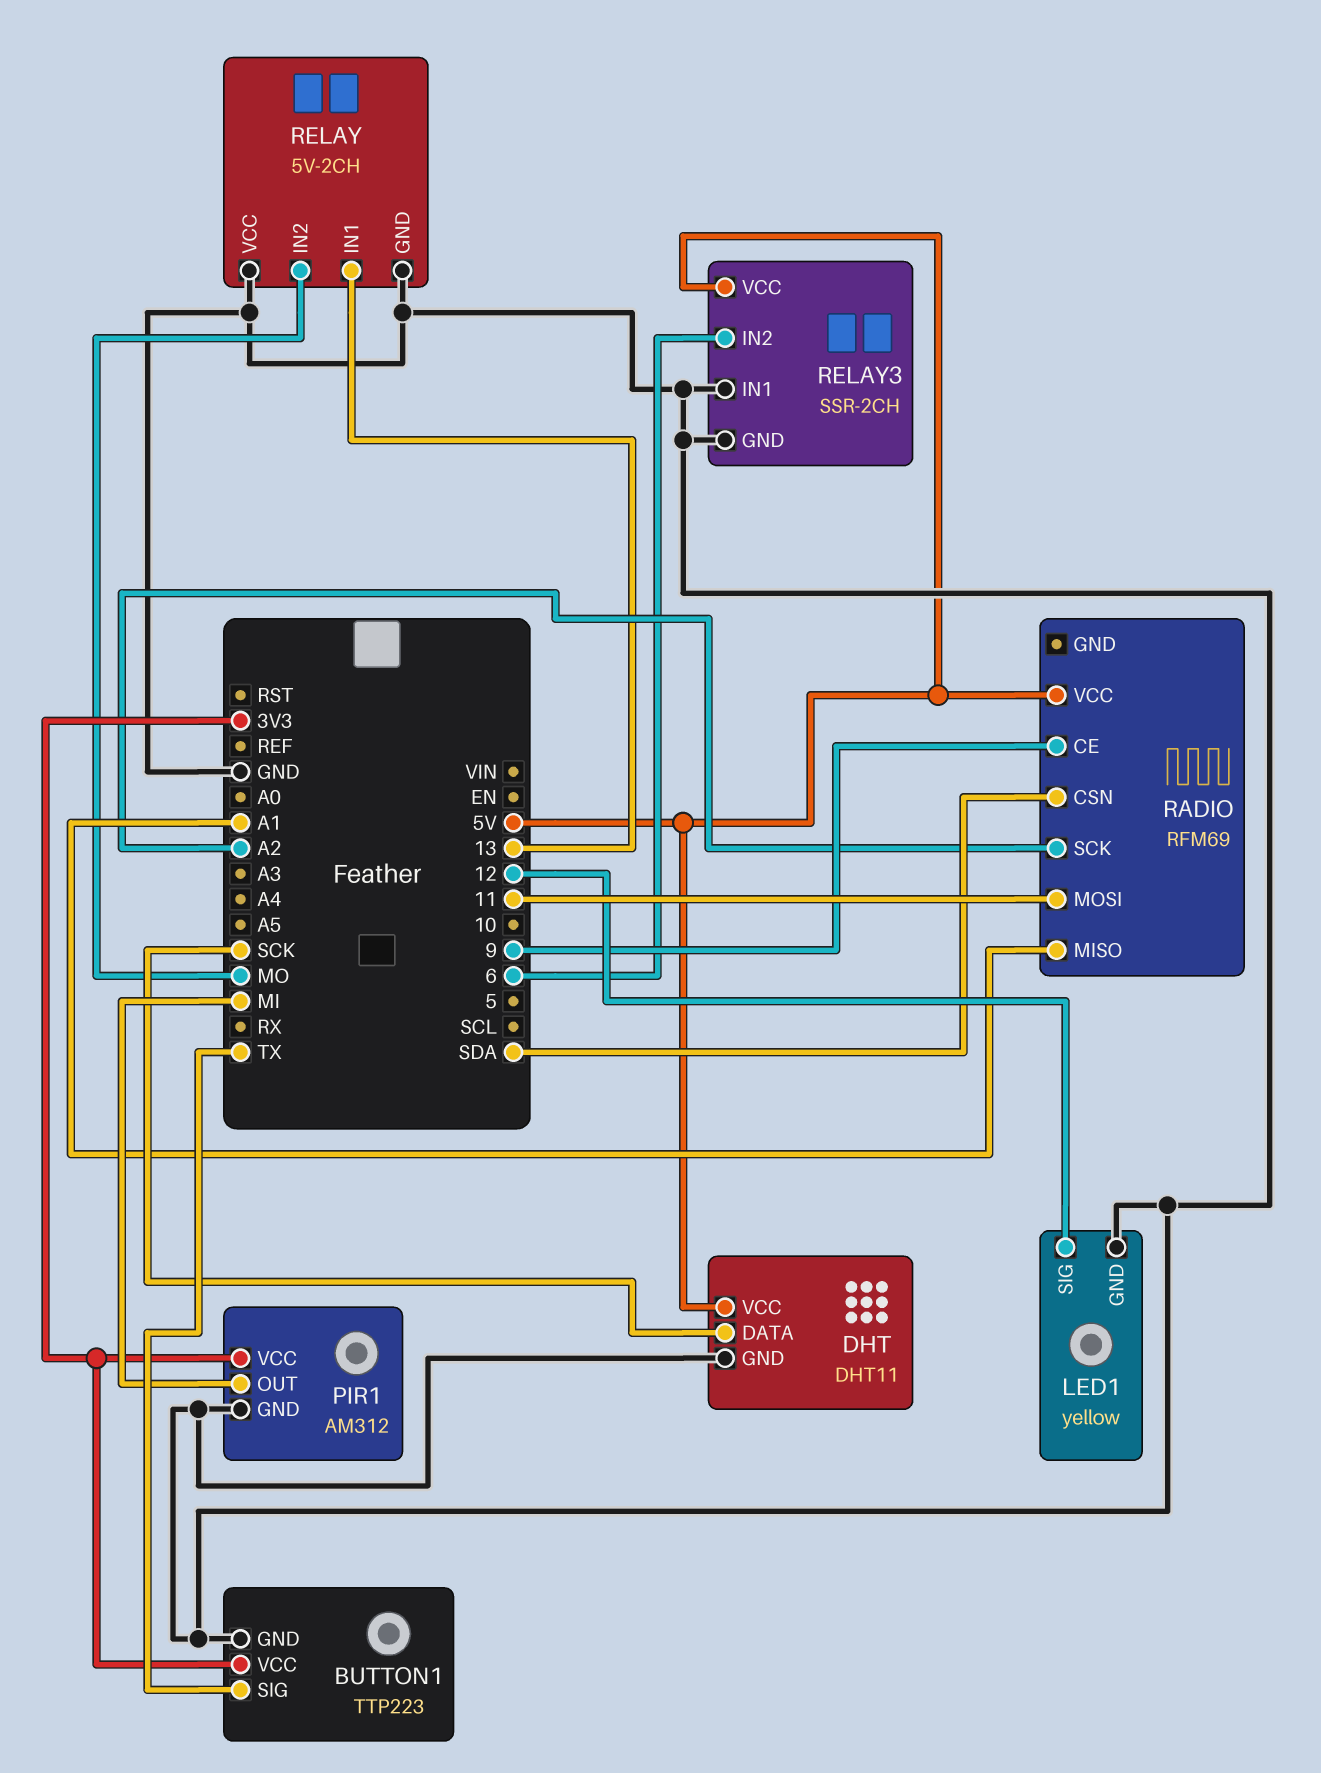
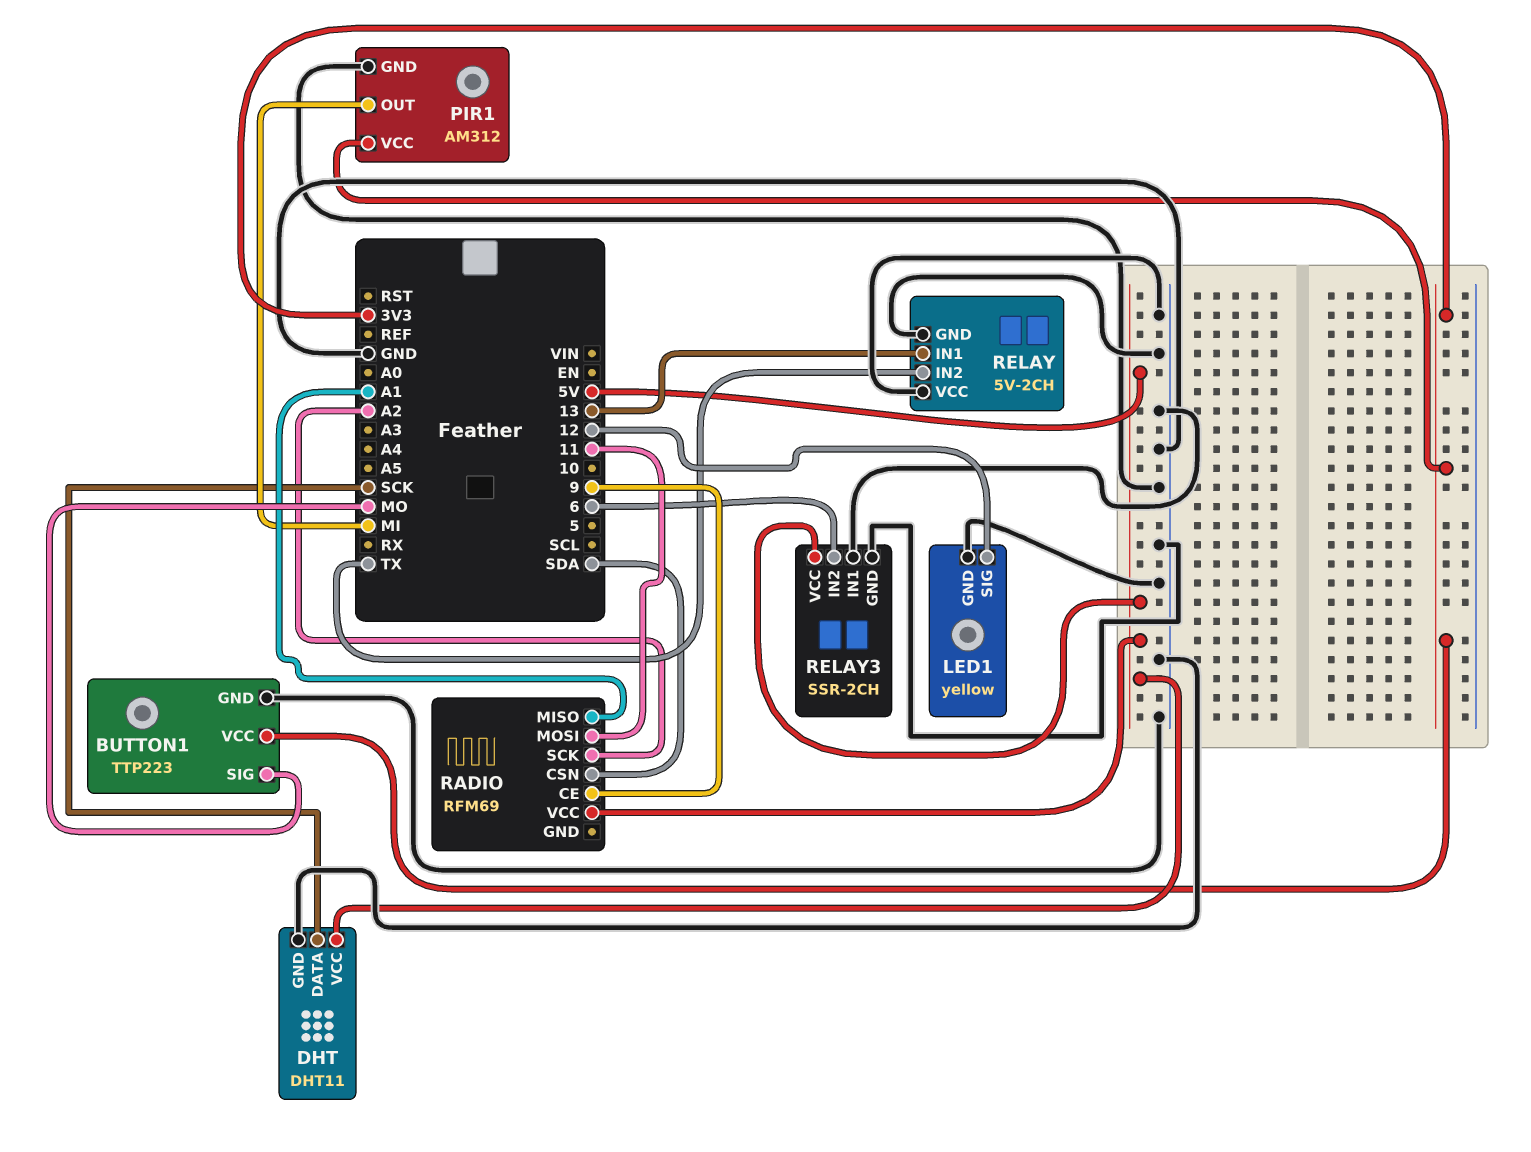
BUTTON1 pin SIG: TX -> MO
RELAY pin IN2: MO -> TX

